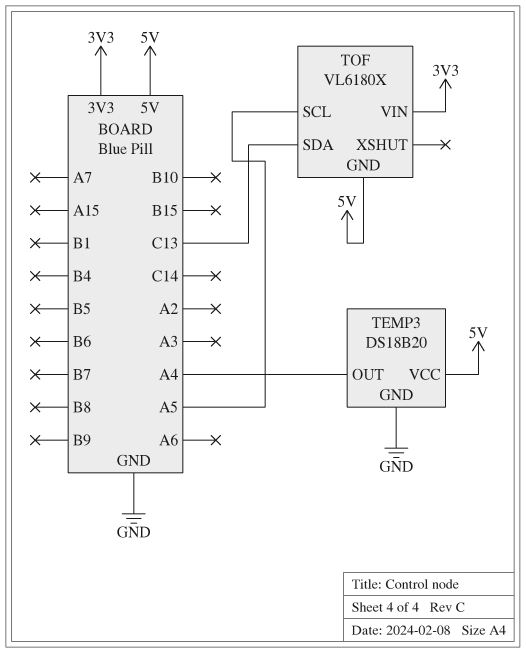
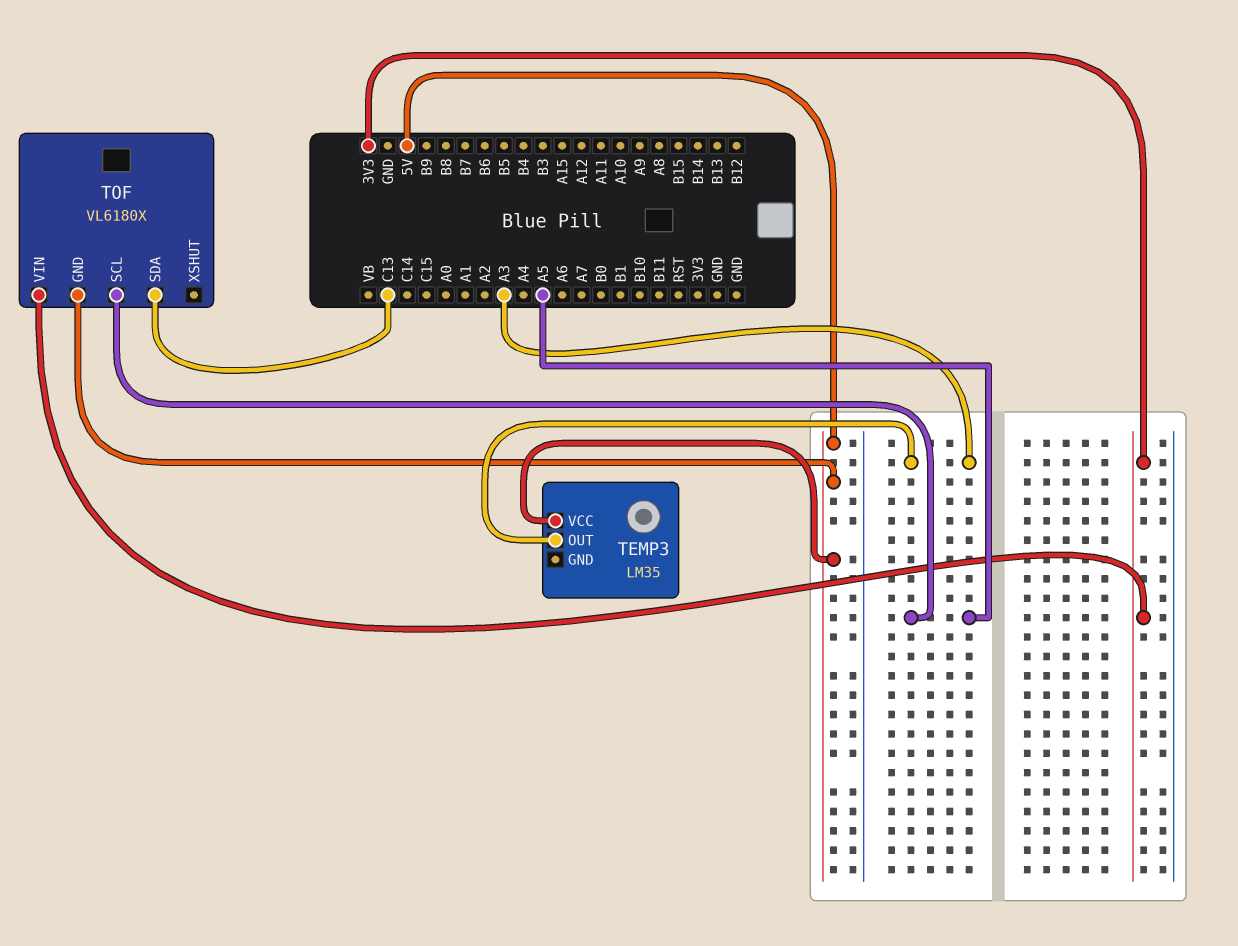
TEMP3: DS18B20 -> LM35
TEMP3 pin GND: GND -> none
TEMP3 pin OUT: A4 -> A3

